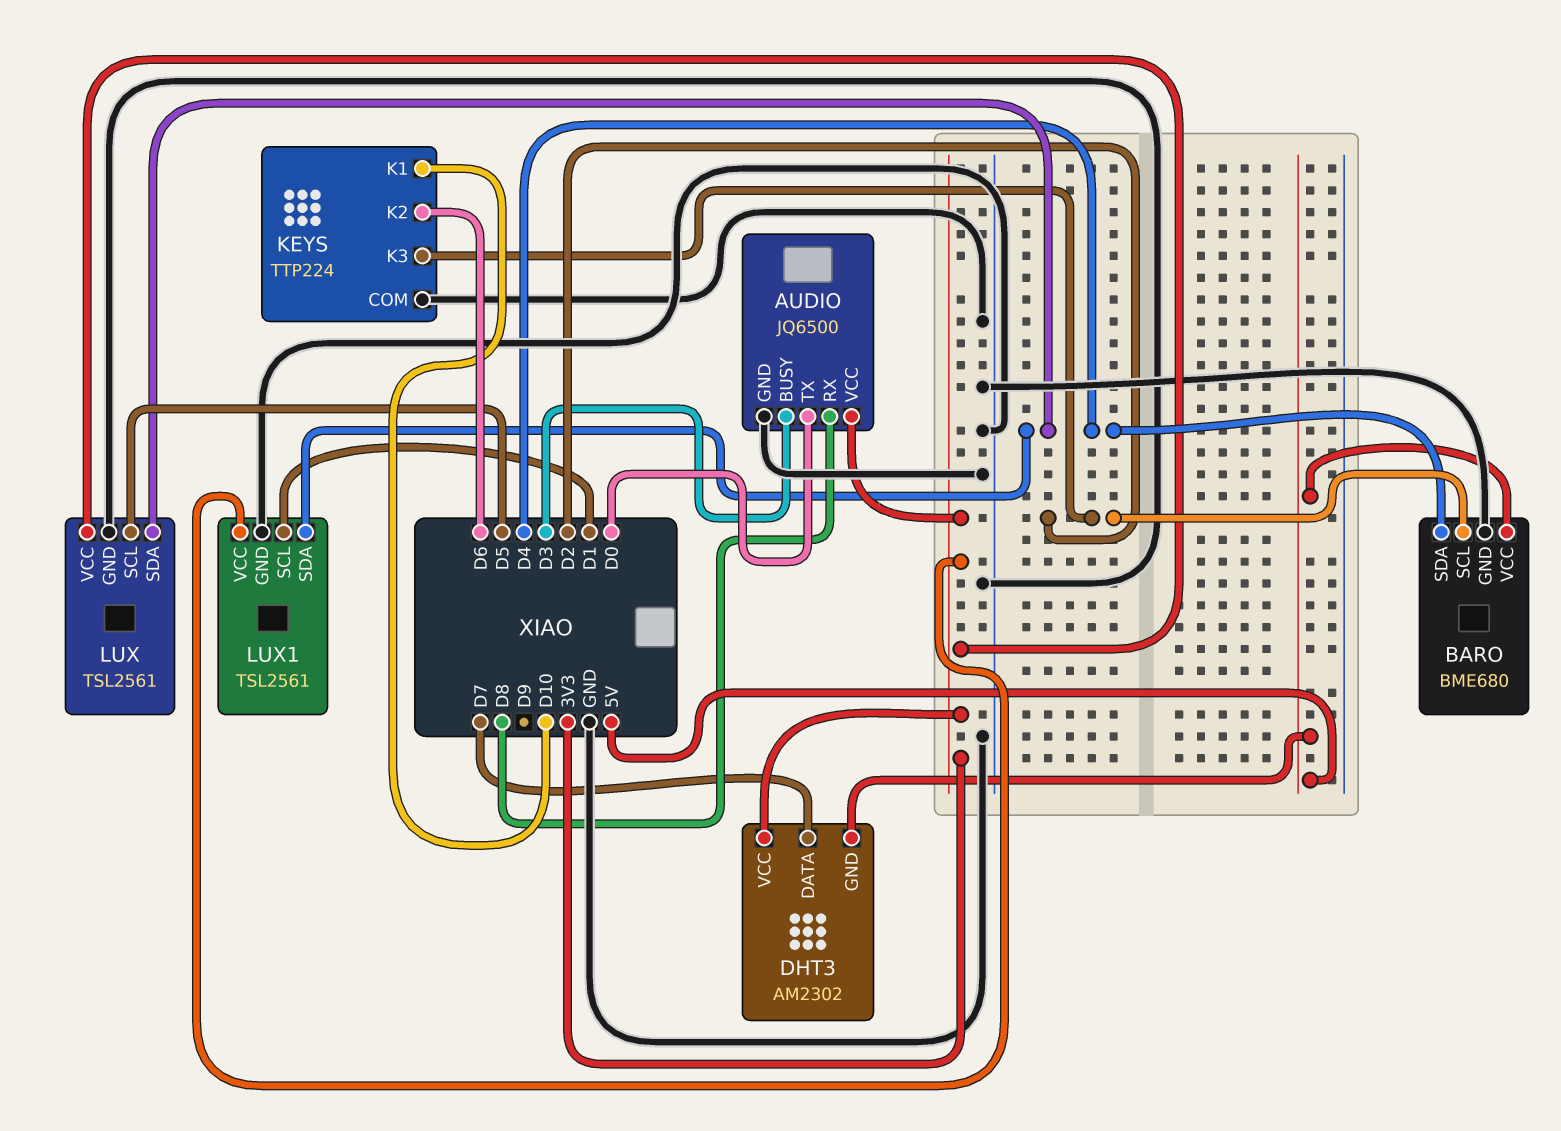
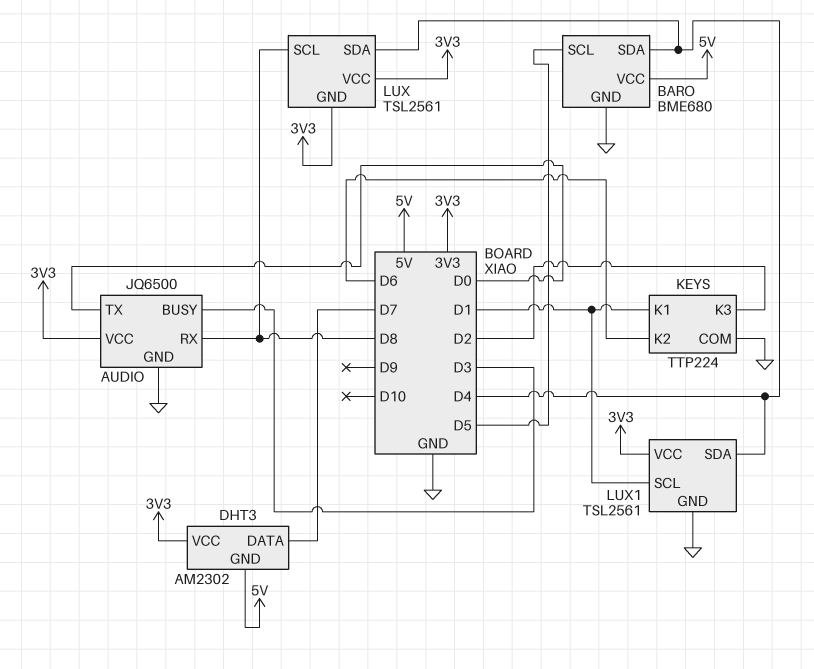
BARO pin SCL: D2 -> D5
KEYS pin K1: D10 -> D1
LUX pin GND: GND -> 3V3
LUX pin SCL: D5 -> D8

